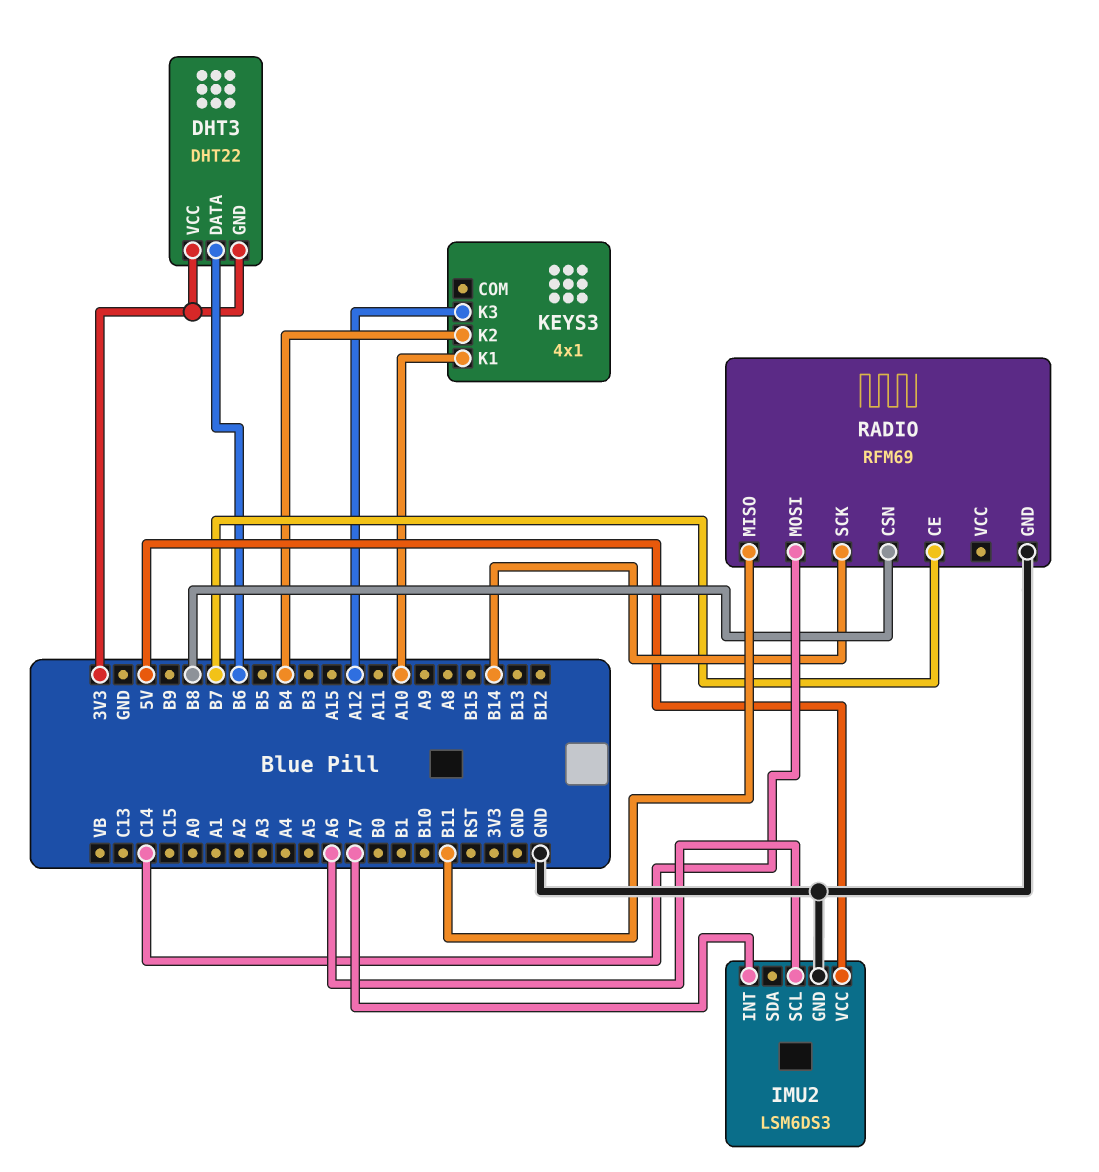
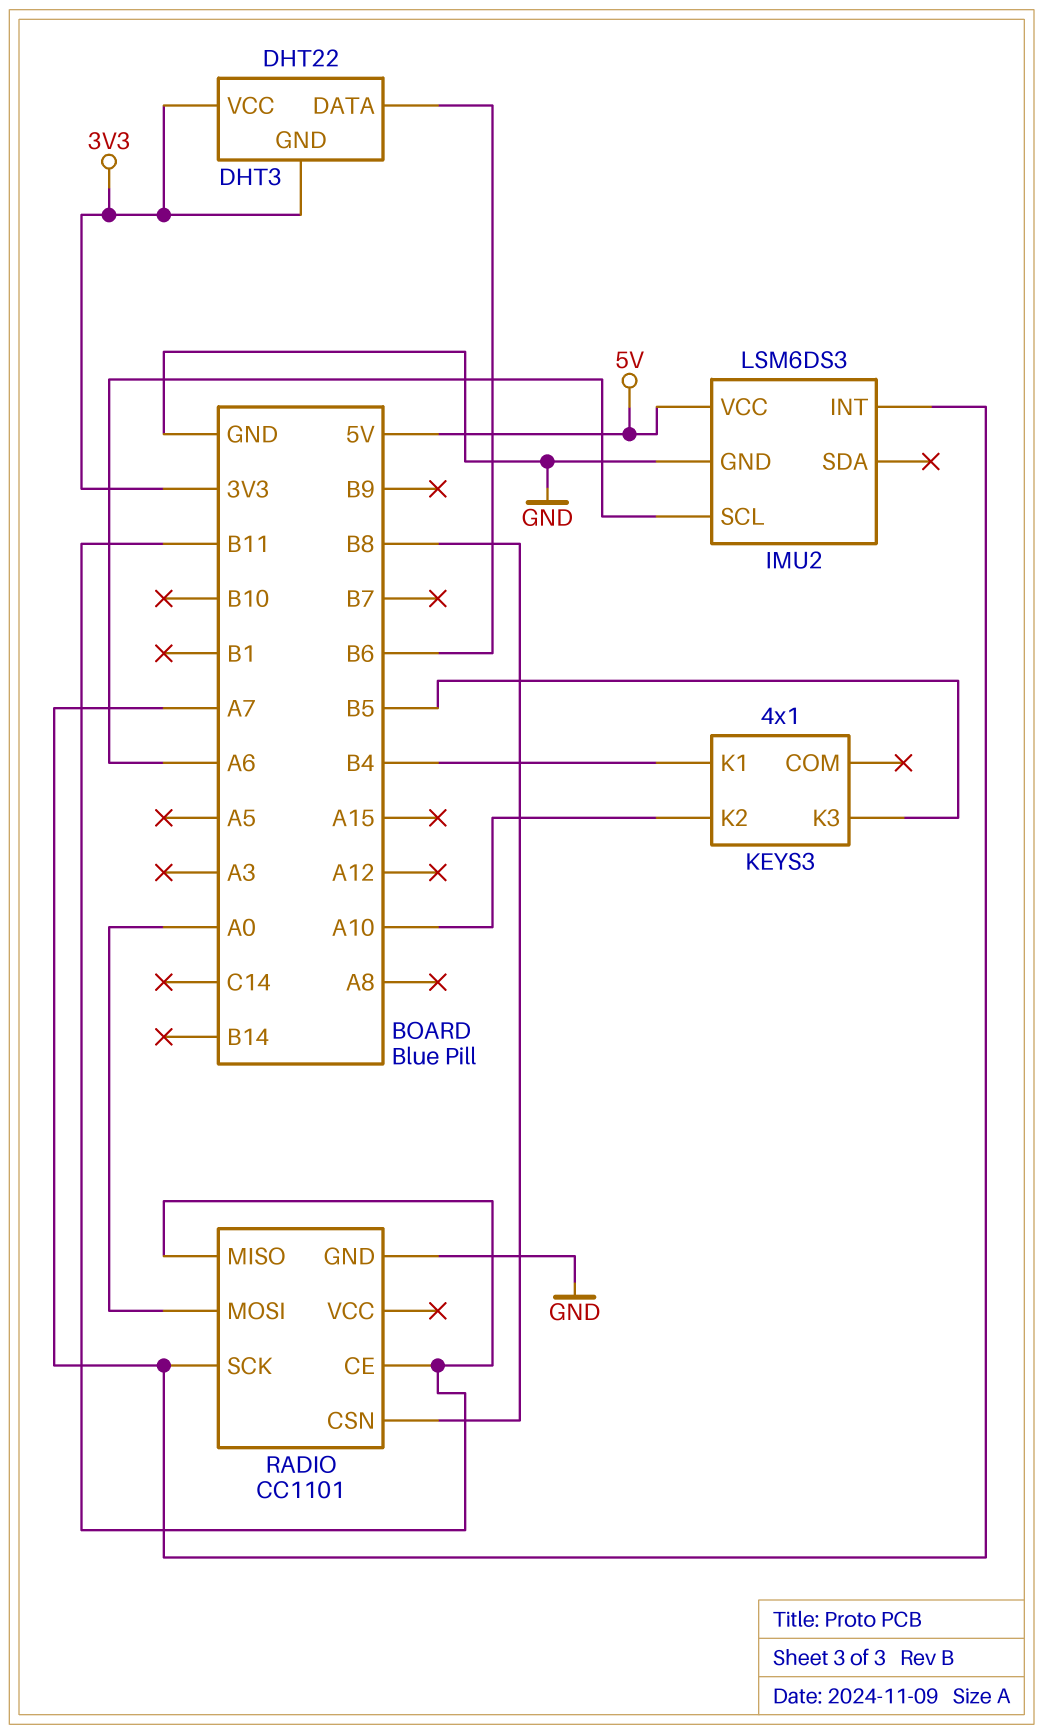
KEYS3 pin K1: A10 -> B4
KEYS3 pin K2: B4 -> A10
KEYS3 pin K3: A12 -> B5
RADIO: RFM69 -> CC1101
RADIO pin CE: B7 -> B11
RADIO pin MOSI: C14 -> A0
RADIO pin SCK: B14 -> A7

